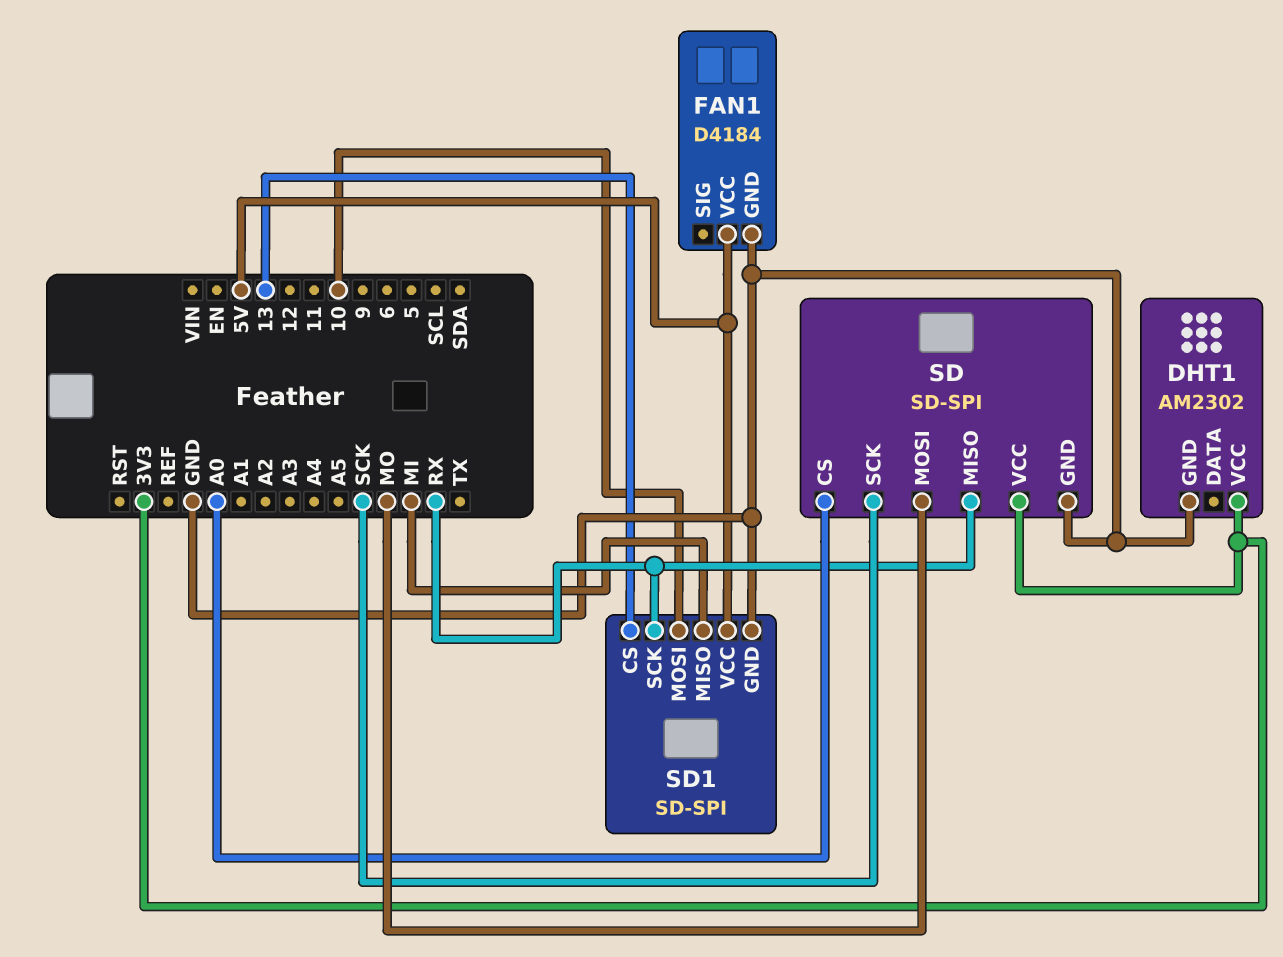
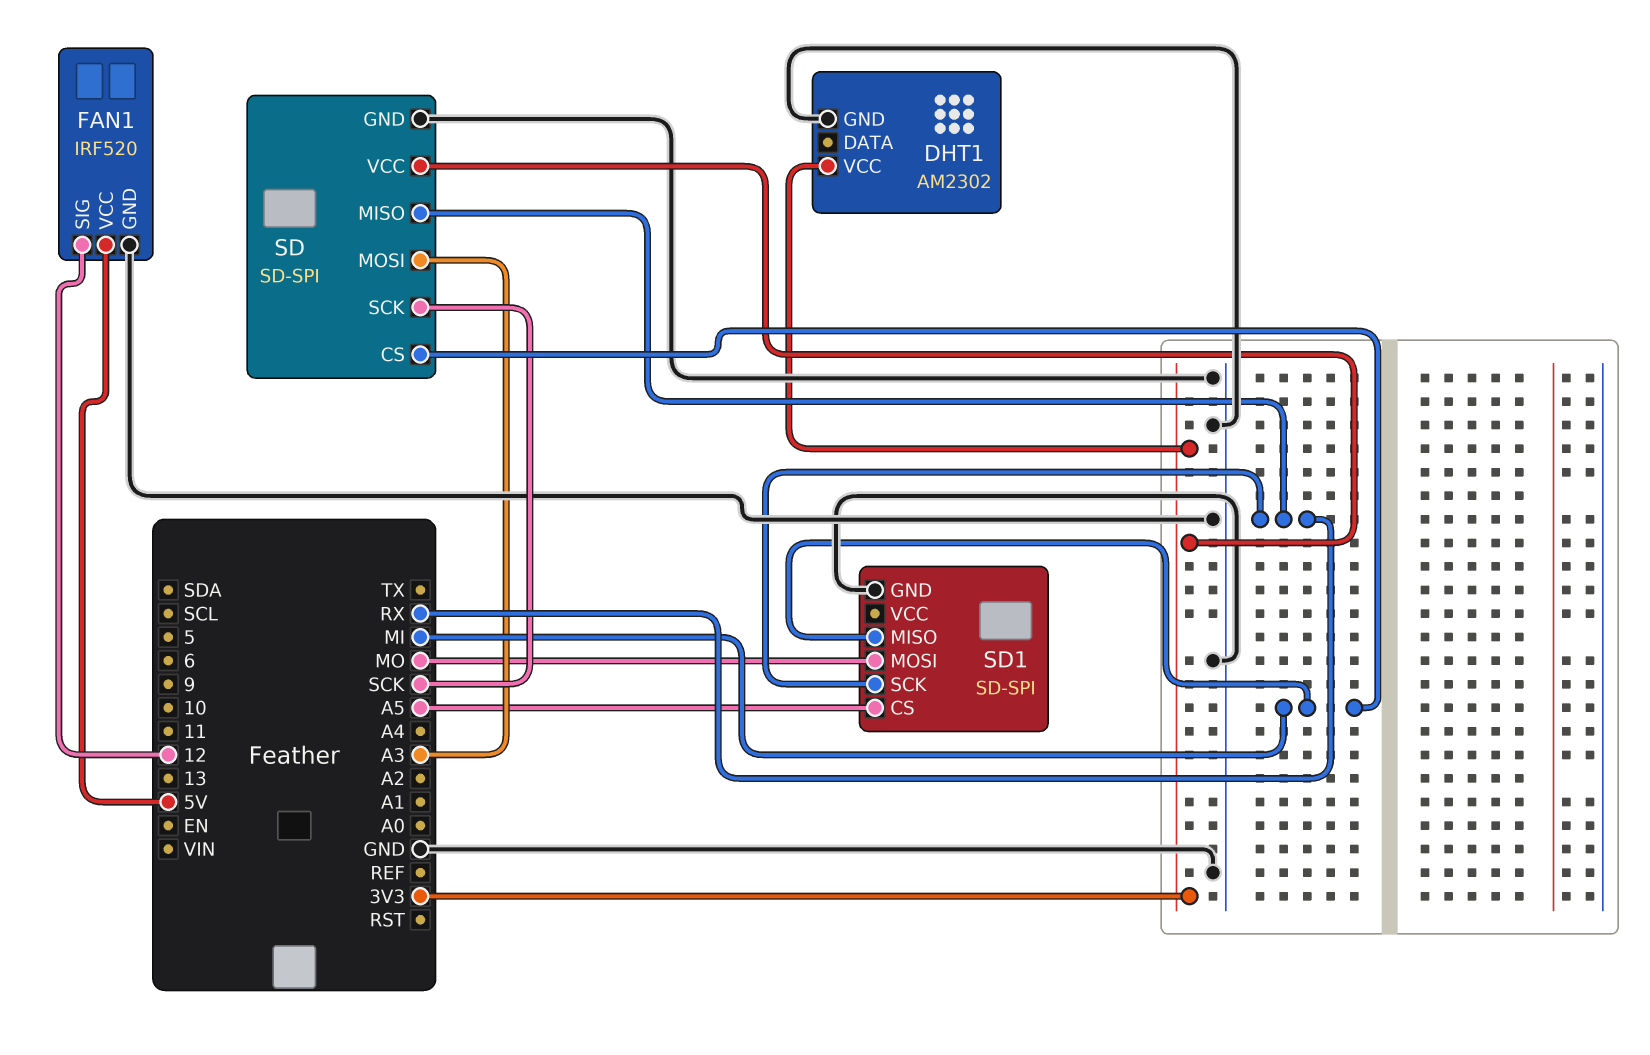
FAN1: D4184 -> IRF520
FAN1 pin SIG: none -> 12
SD pin CS: A0 -> MI
SD pin MOSI: MO -> A3
SD1 pin CS: 13 -> A5
SD1 pin MOSI: 10 -> MO
SD1 pin VCC: 5V -> none

